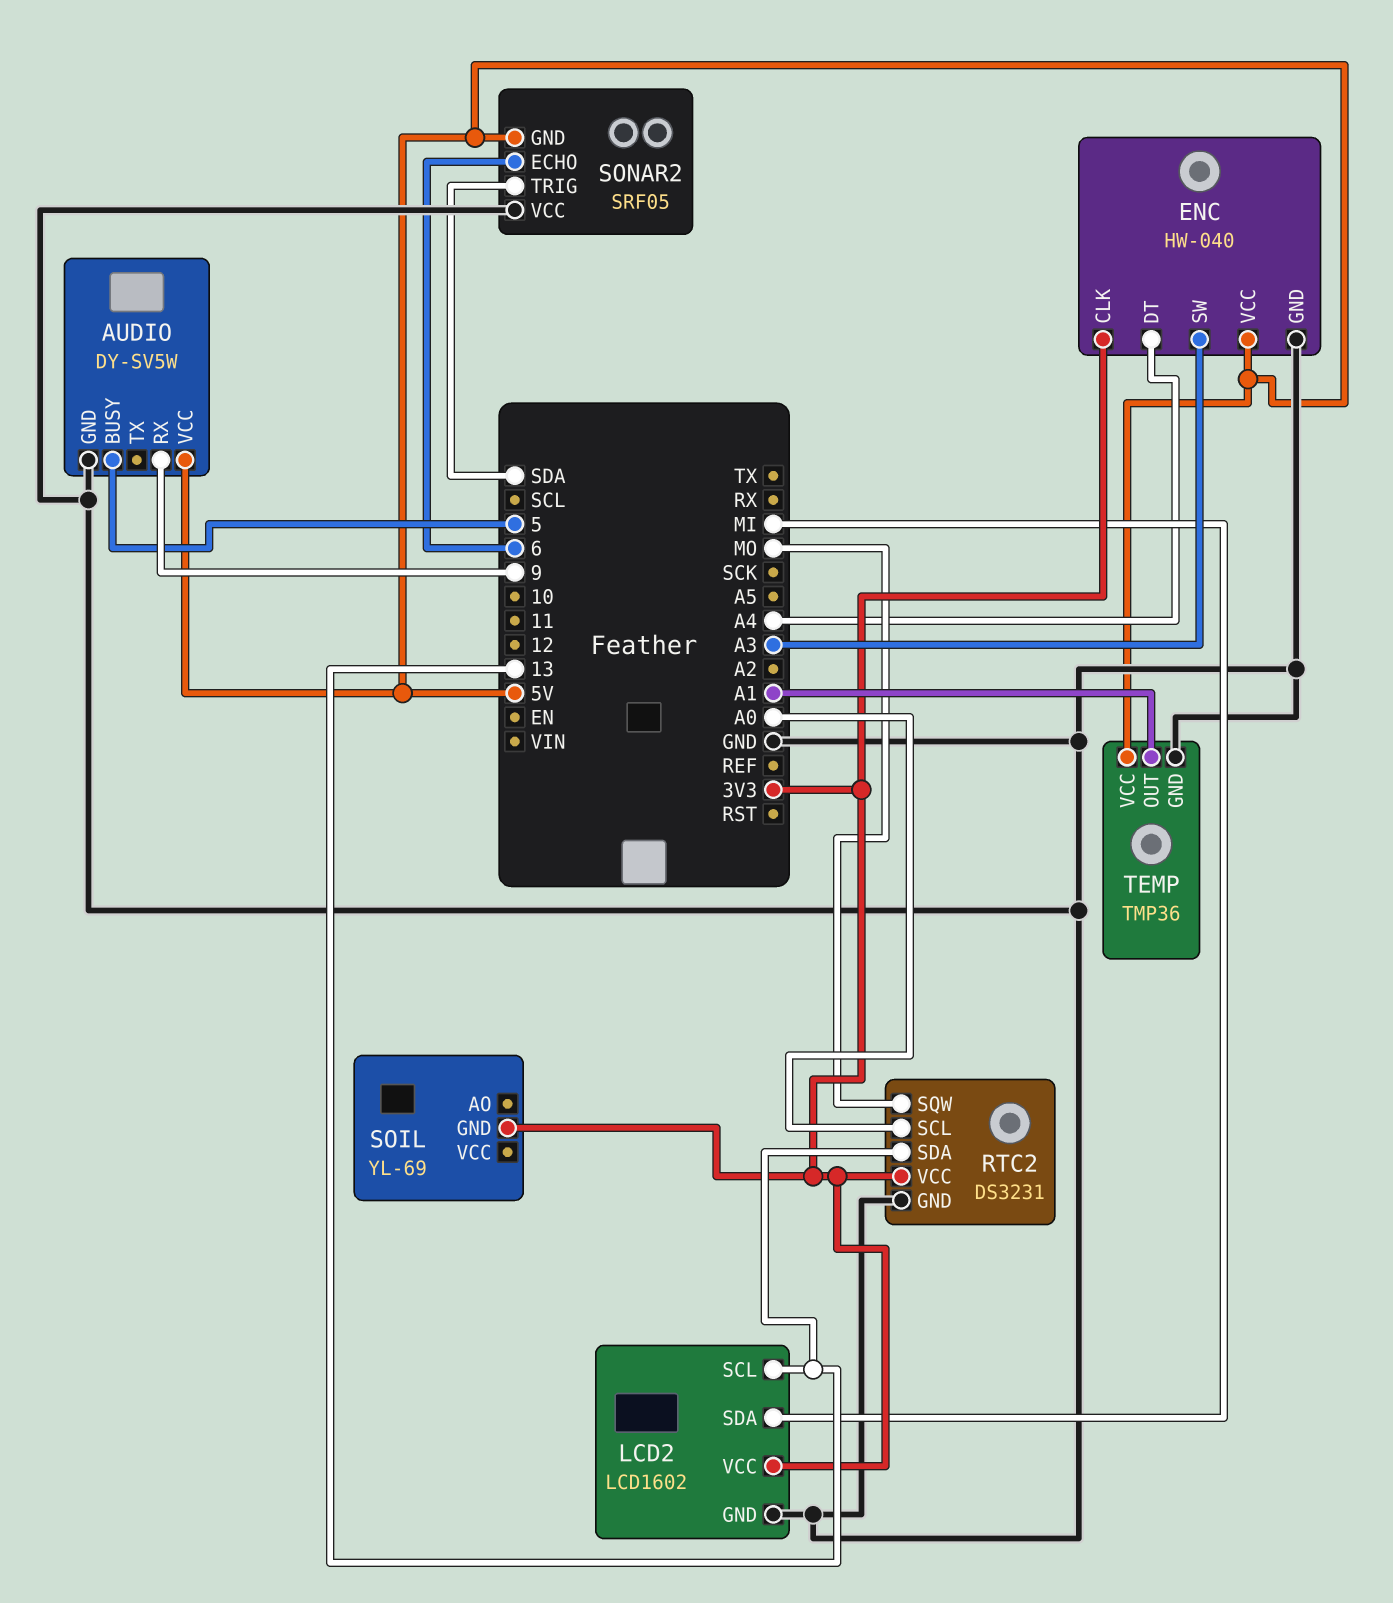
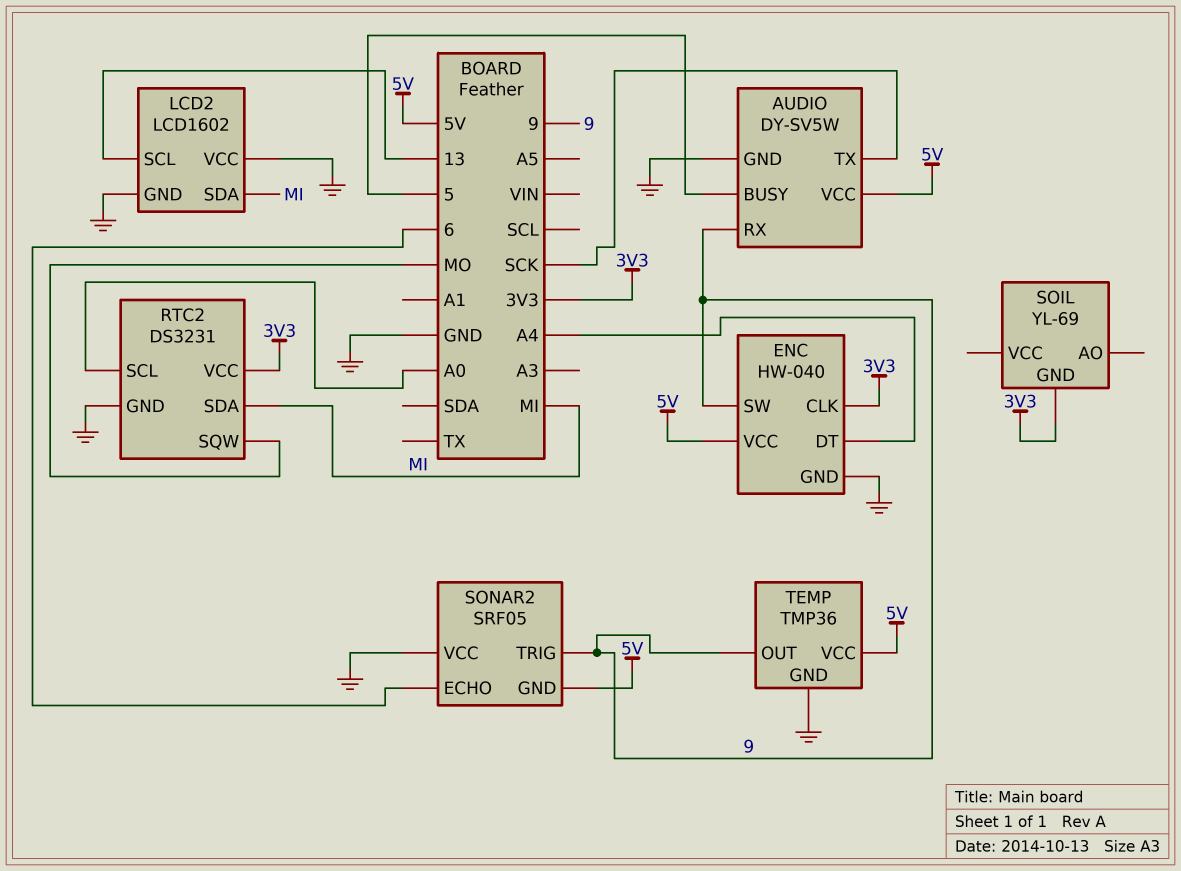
AUDIO pin TX: none -> SCK
ENC pin SW: A3 -> 9
LCD2 pin VCC: 3V3 -> GND
RTC2 pin SDA: 13 -> MI
SONAR2 pin TRIG: SDA -> 9
TEMP pin OUT: A1 -> 9

